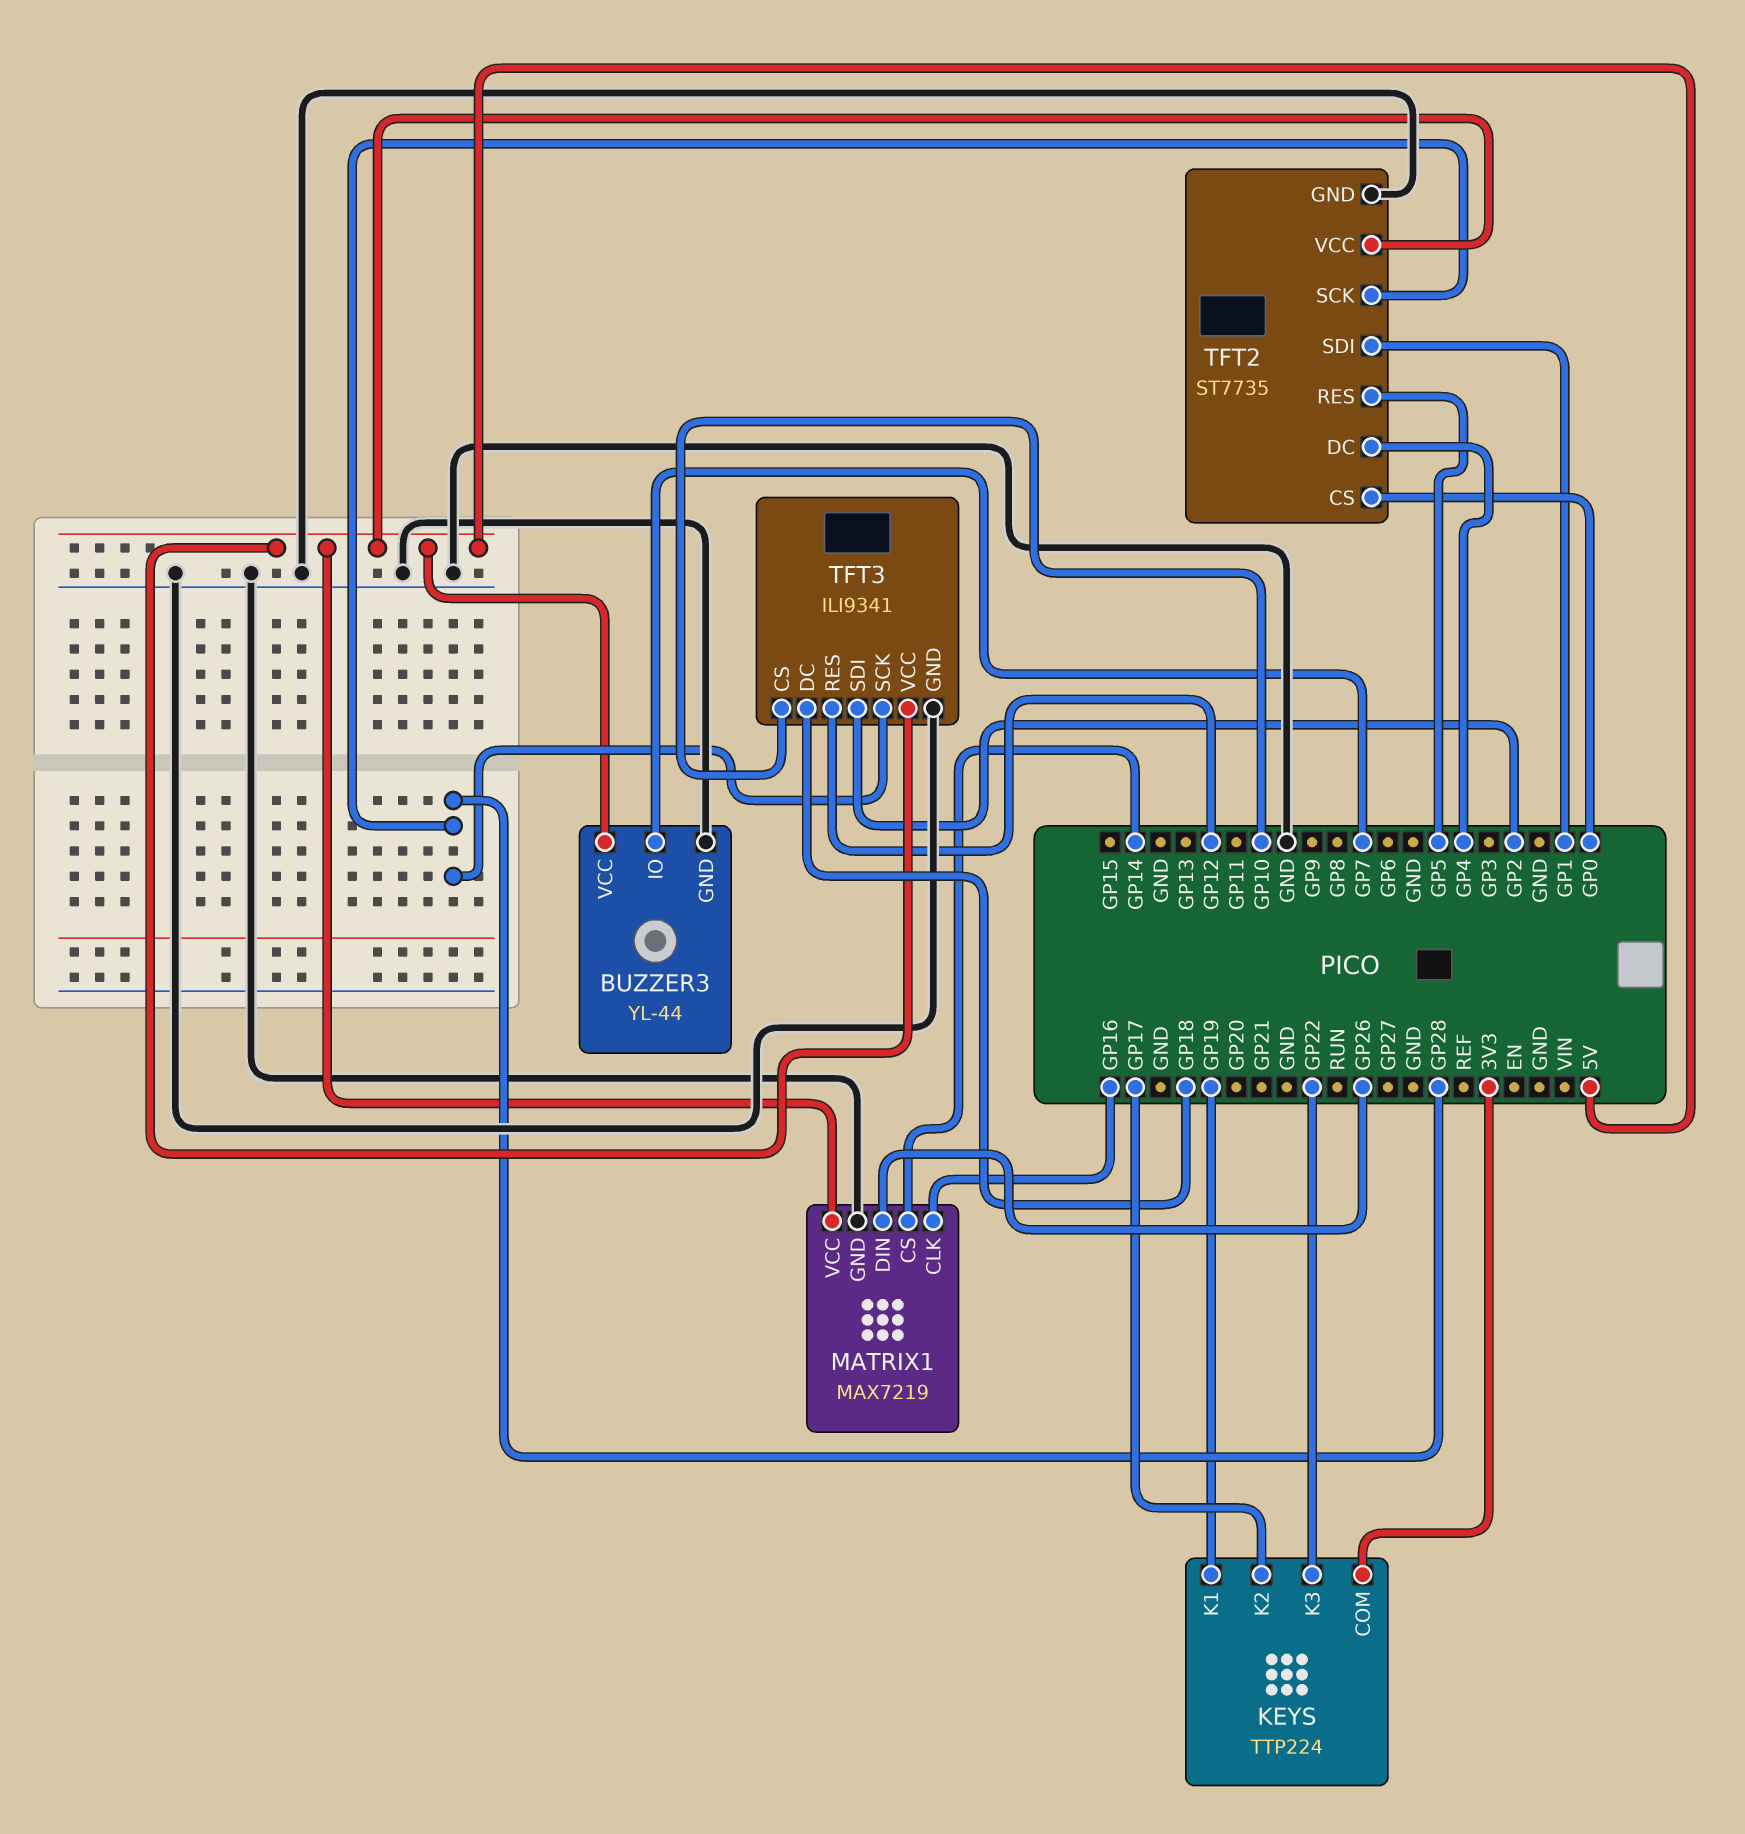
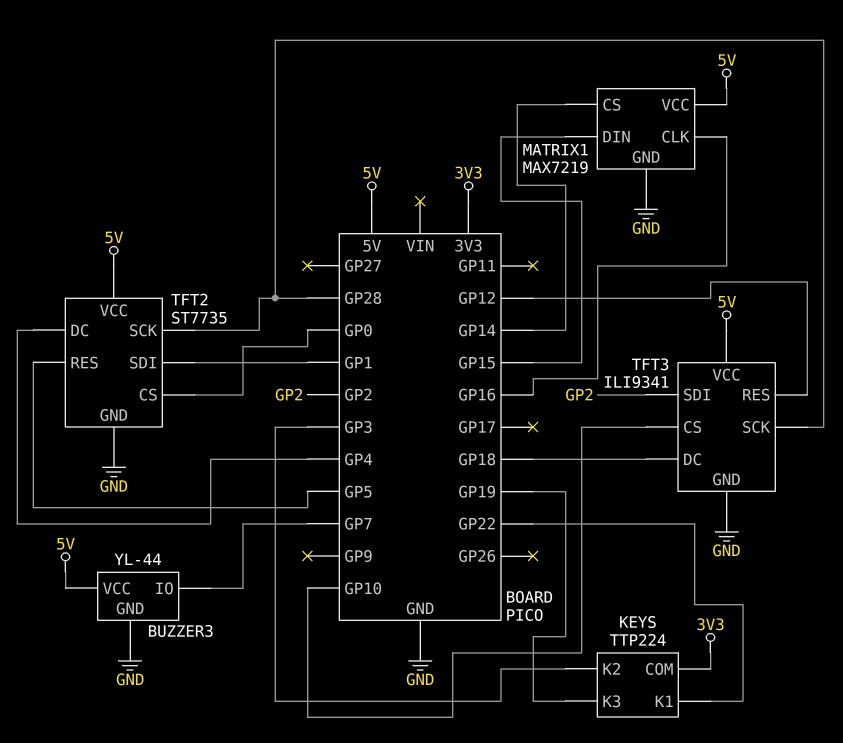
KEYS pin K1: GP19 -> GP22
KEYS pin K2: GP17 -> GP3
KEYS pin K3: GP22 -> GP19
MATRIX1 pin DIN: GP26 -> GP15

